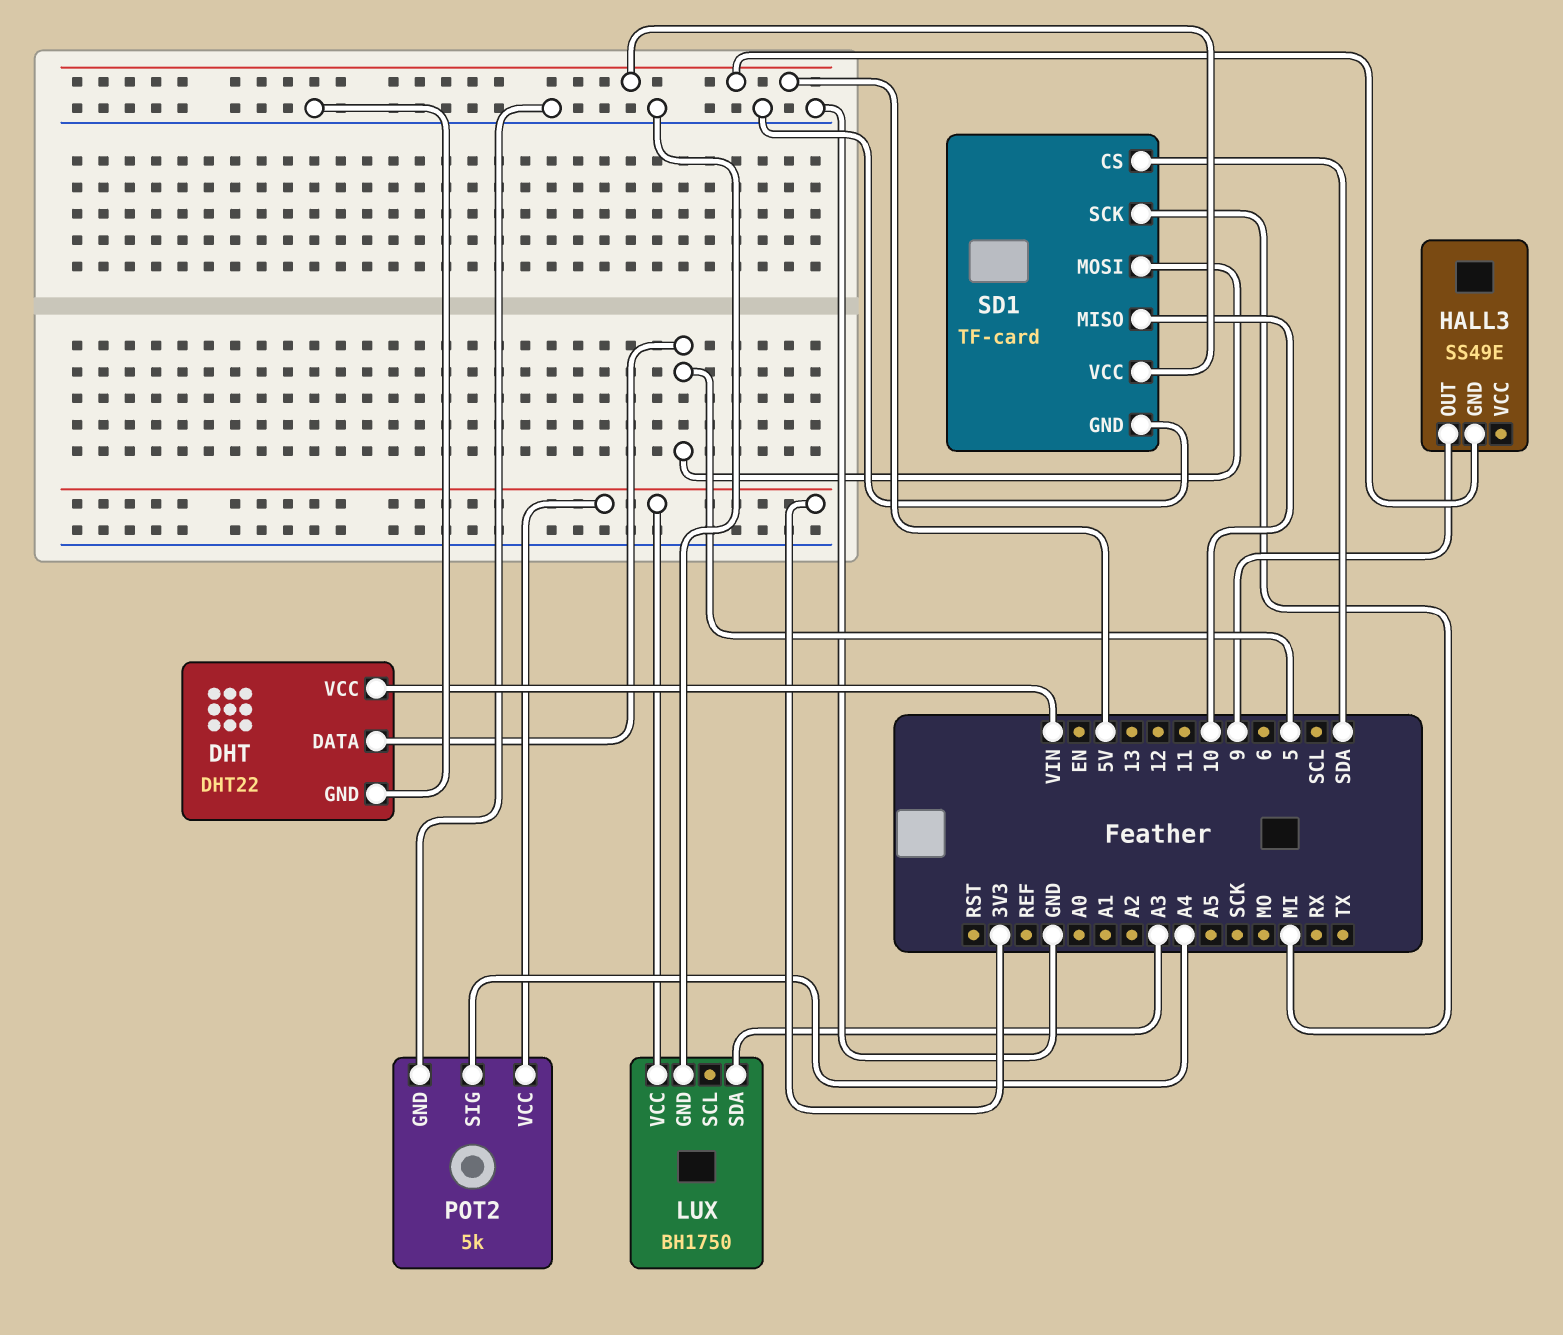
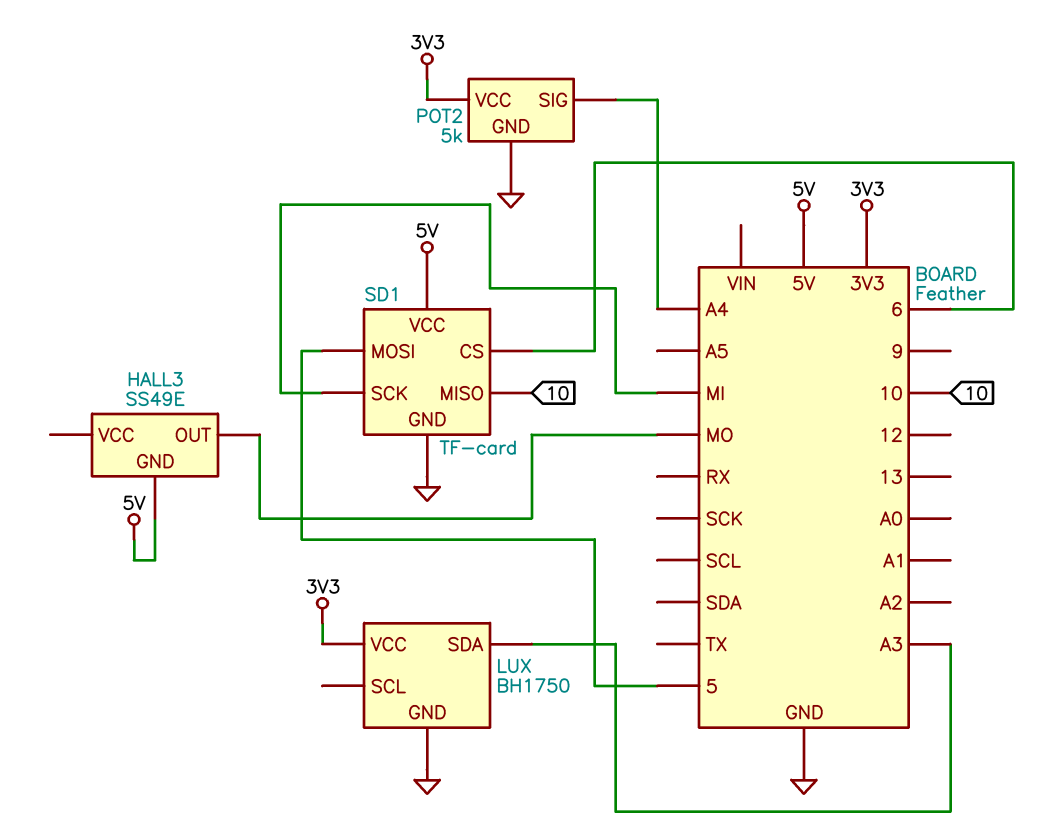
DHT: DHT22 -> none
DHT pin DATA: 5 -> none
DHT pin GND: GND -> none
DHT pin VCC: VIN -> none
HALL3 pin OUT: 9 -> MO
SD1 pin CS: SDA -> 6

